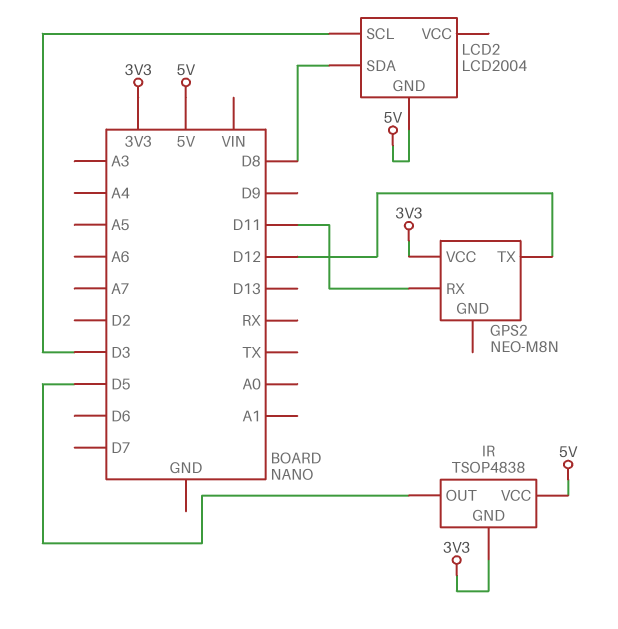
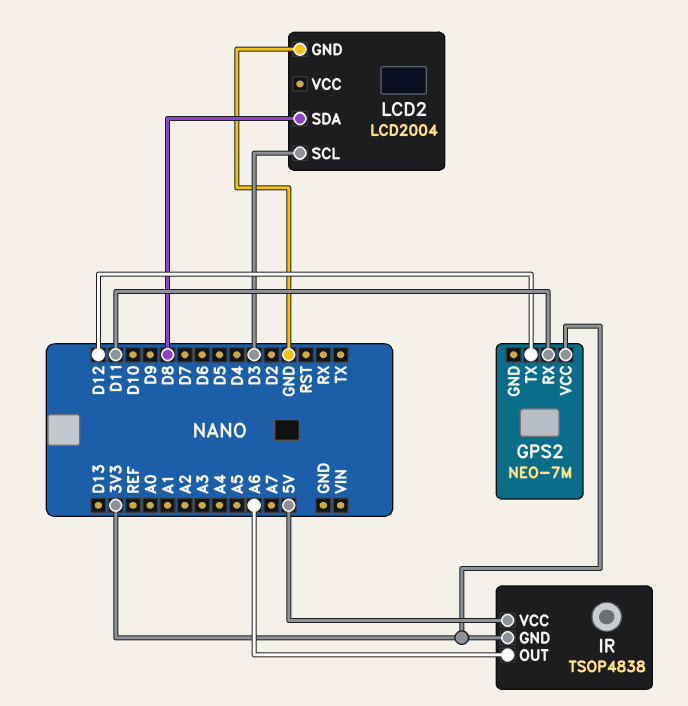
GPS2: NEO-M8N -> NEO-7M
IR pin OUT: D5 -> A6
LCD2 pin GND: 5V -> GND

